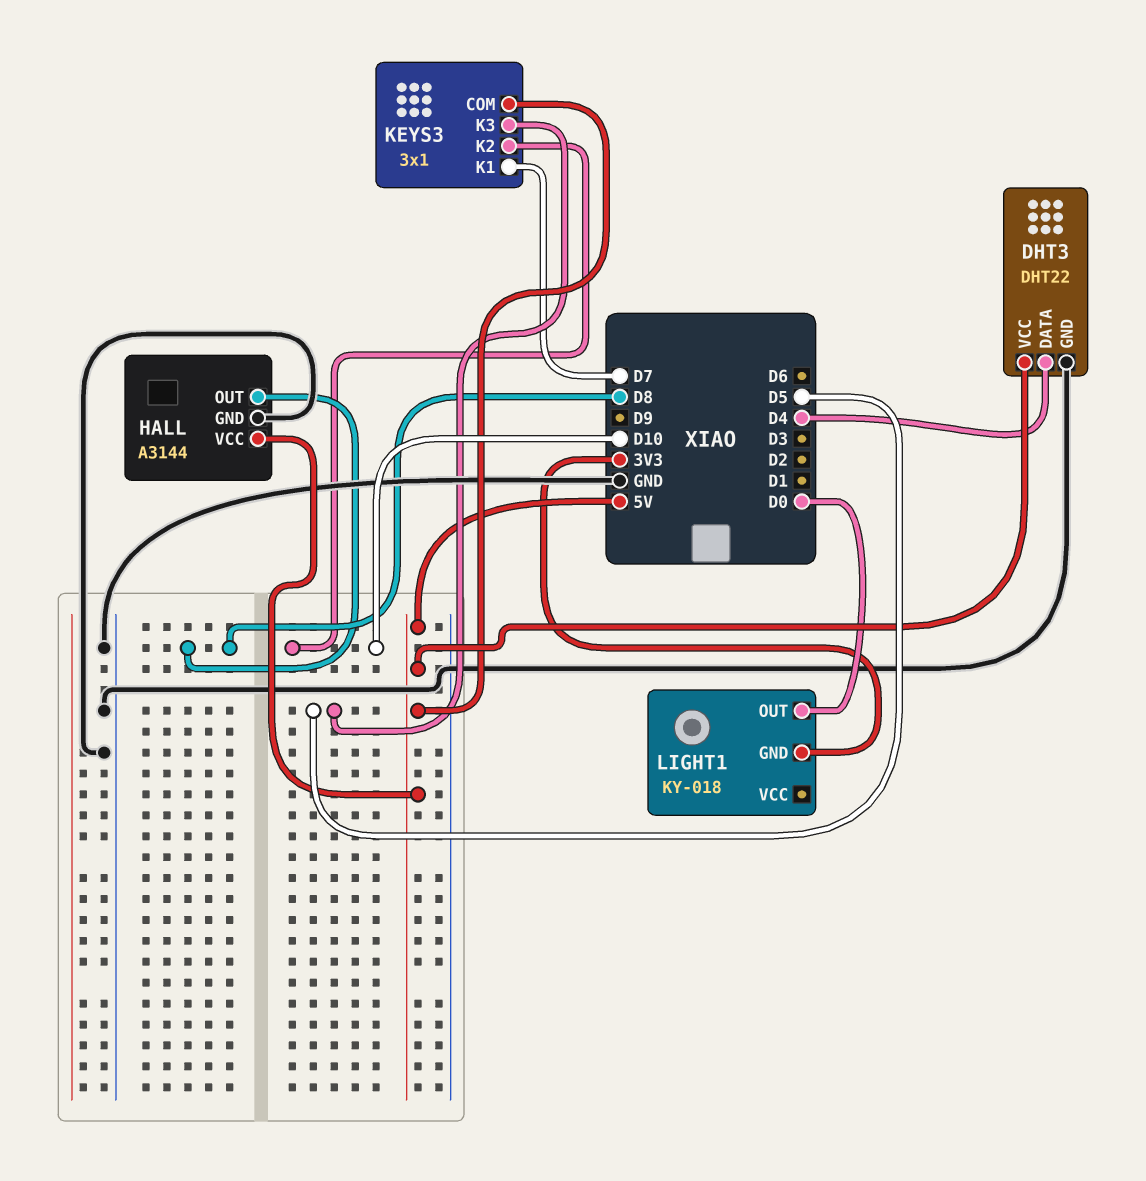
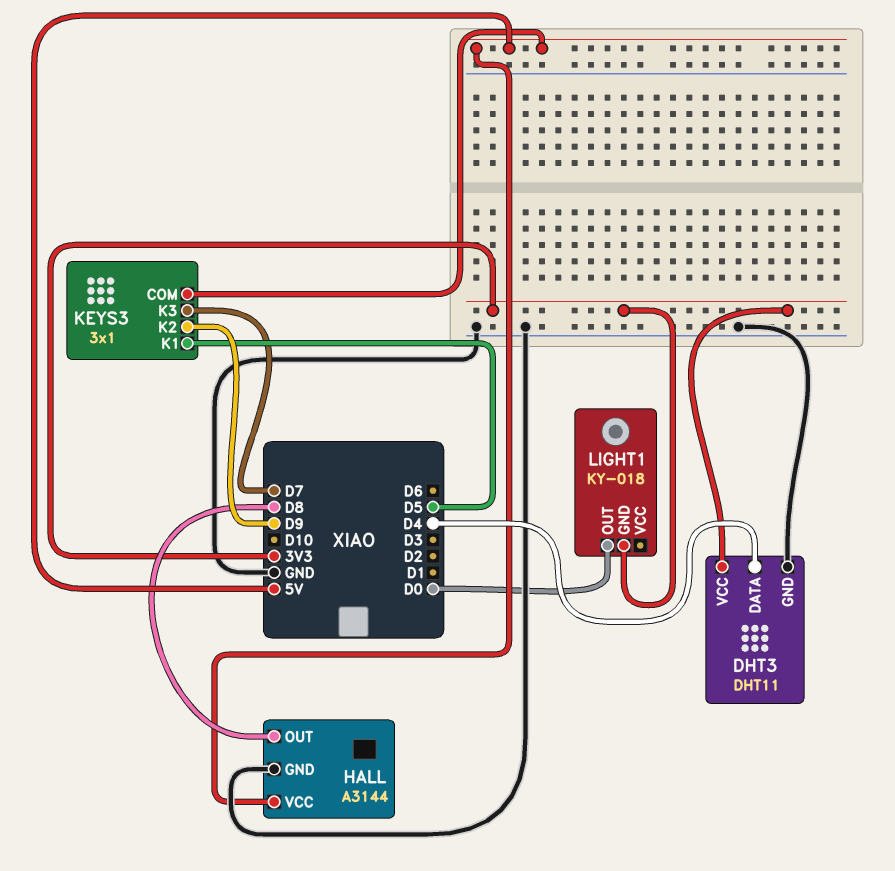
DHT3: DHT22 -> DHT11
DHT3 pin VCC: 5V -> 3V3
KEYS3 pin K1: D7 -> D5
KEYS3 pin K2: D10 -> D9
KEYS3 pin K3: D5 -> D7

